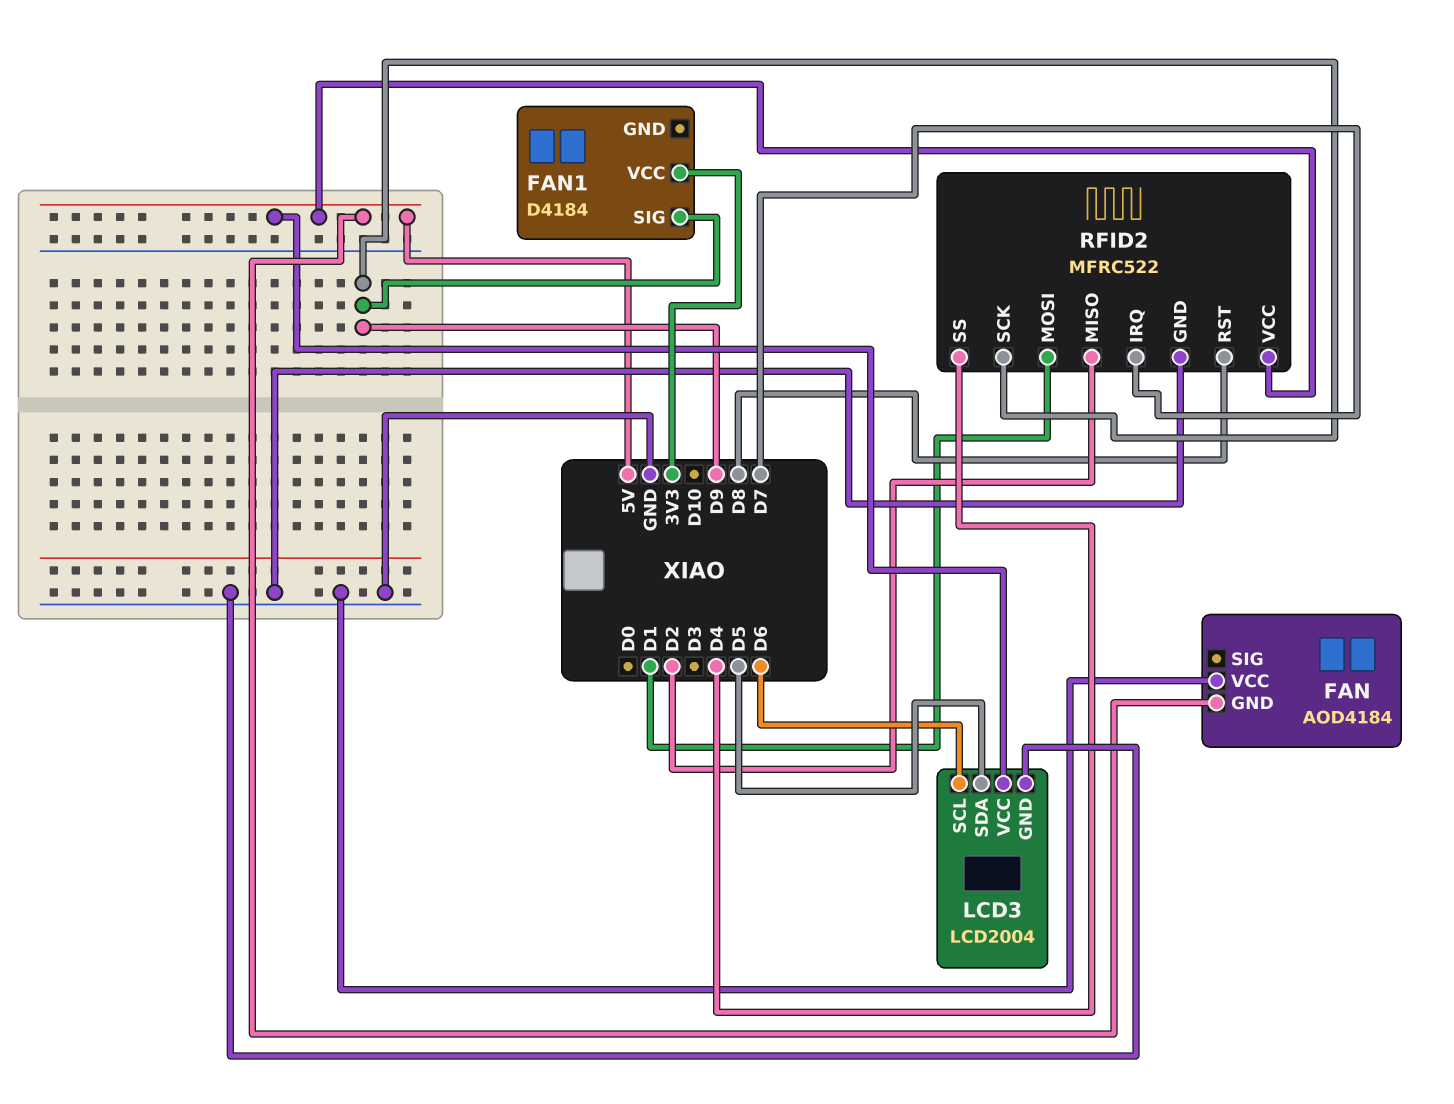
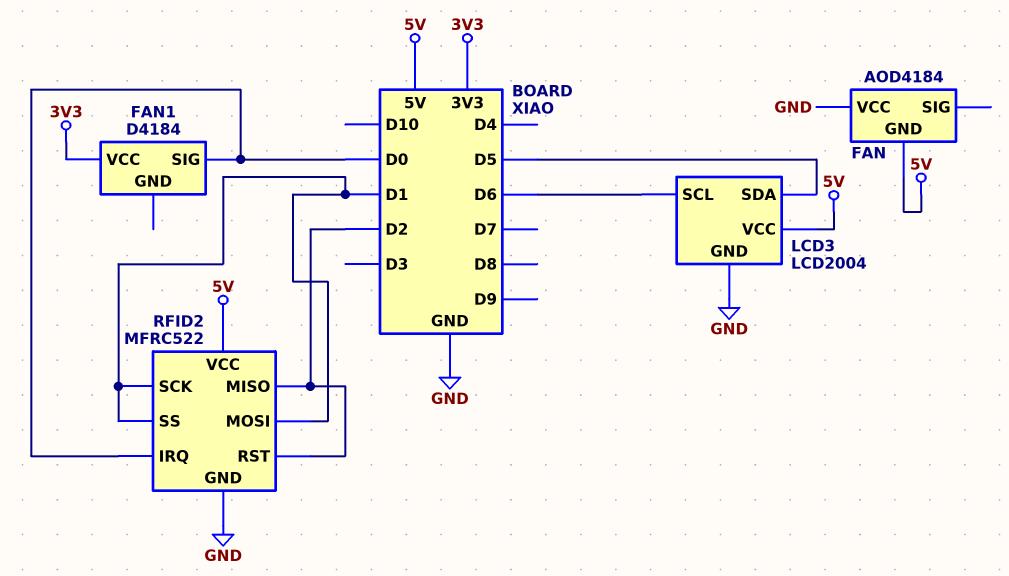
FAN1 pin SIG: D9 -> D0
RFID2 pin IRQ: D7 -> D0
RFID2 pin RST: D8 -> D2
RFID2 pin SCK: D9 -> D1
RFID2 pin SS: D4 -> D1

